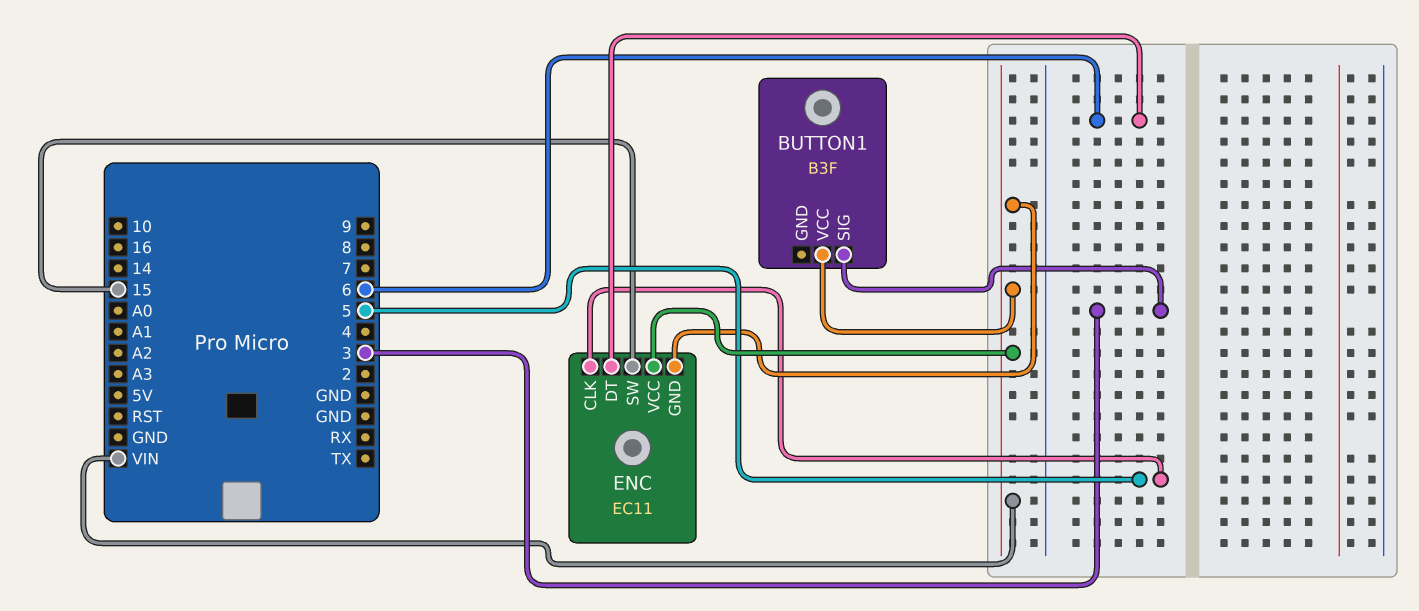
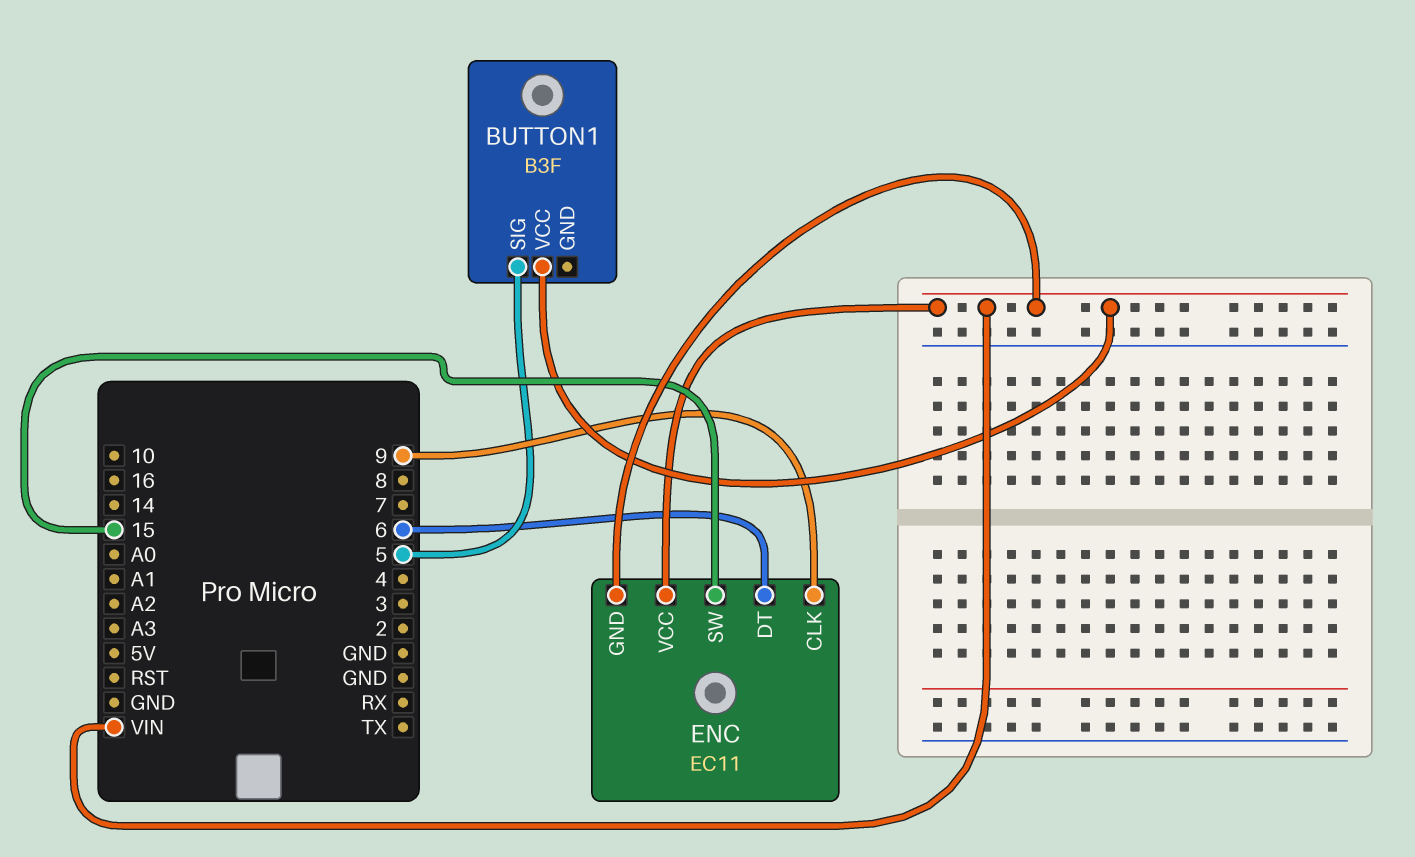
BUTTON1 pin SIG: 3 -> 5
ENC pin CLK: 5 -> 9

